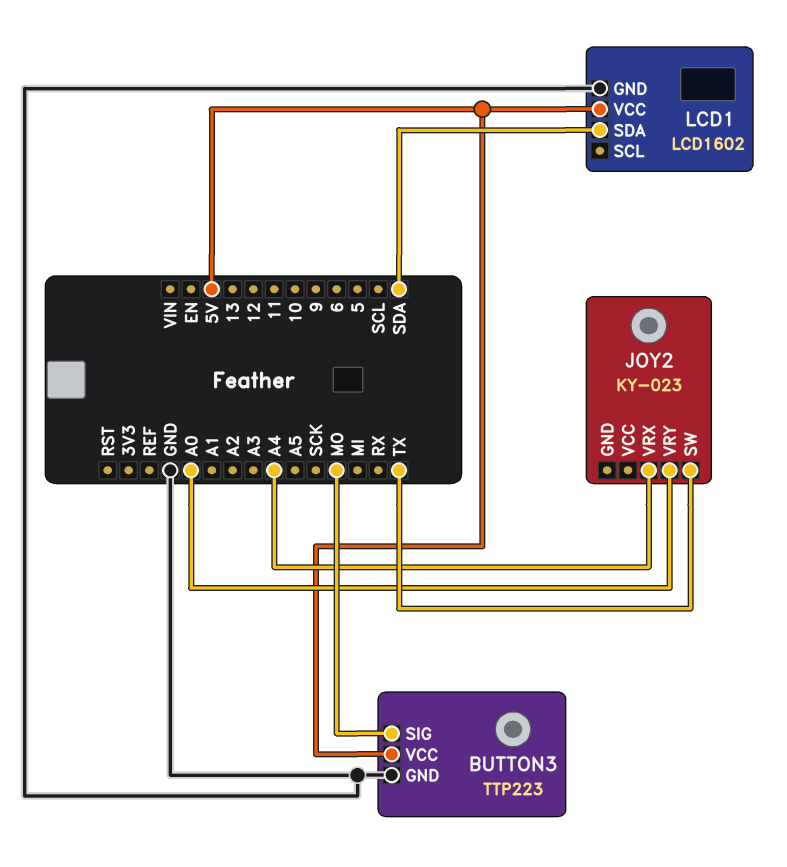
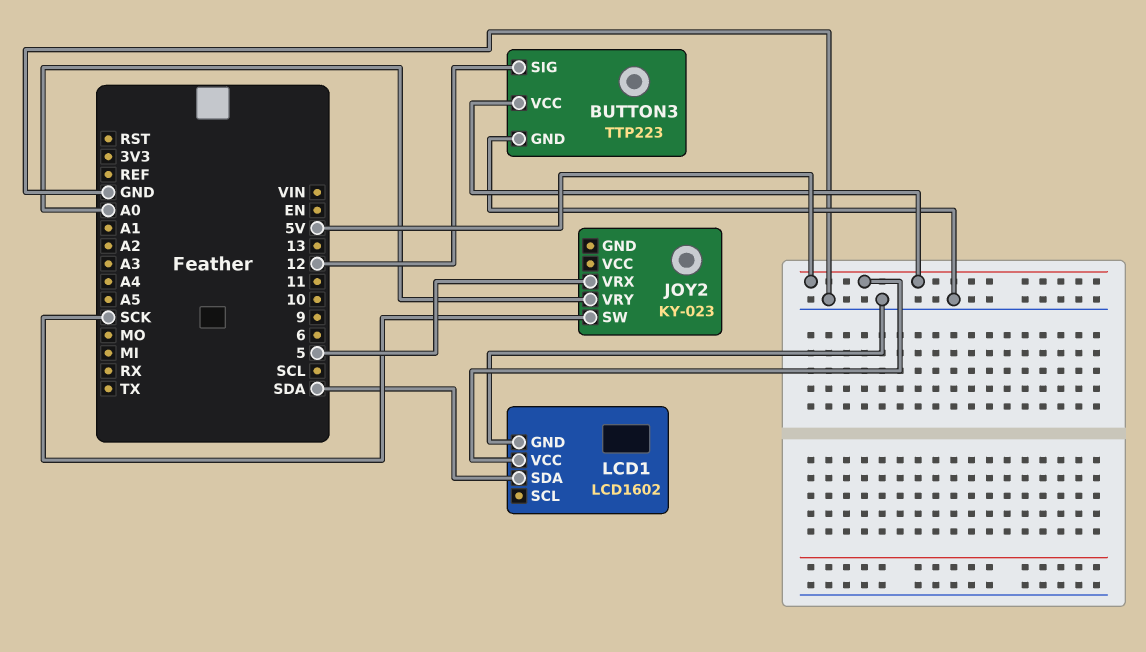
BUTTON3 pin SIG: MO -> 12
JOY2 pin SW: TX -> SCK
JOY2 pin VRX: A4 -> 5

